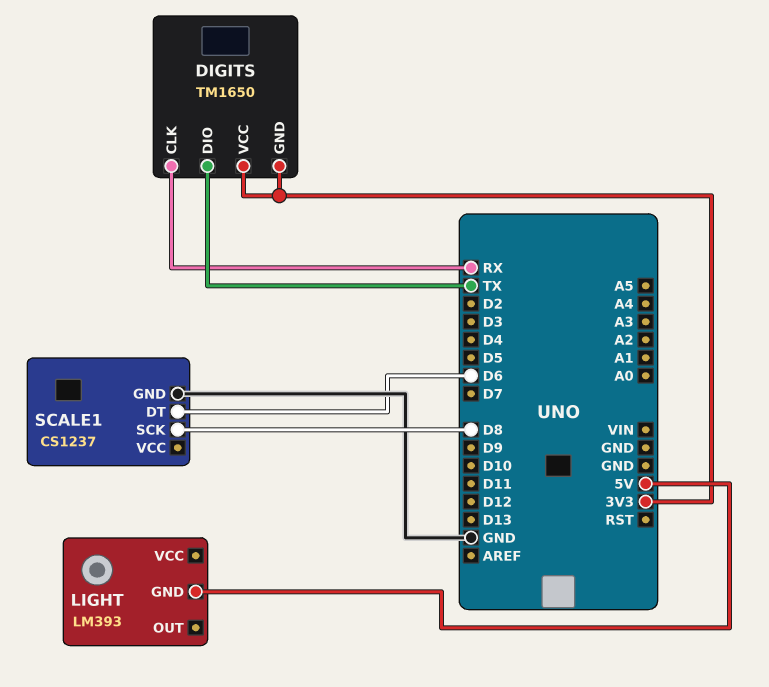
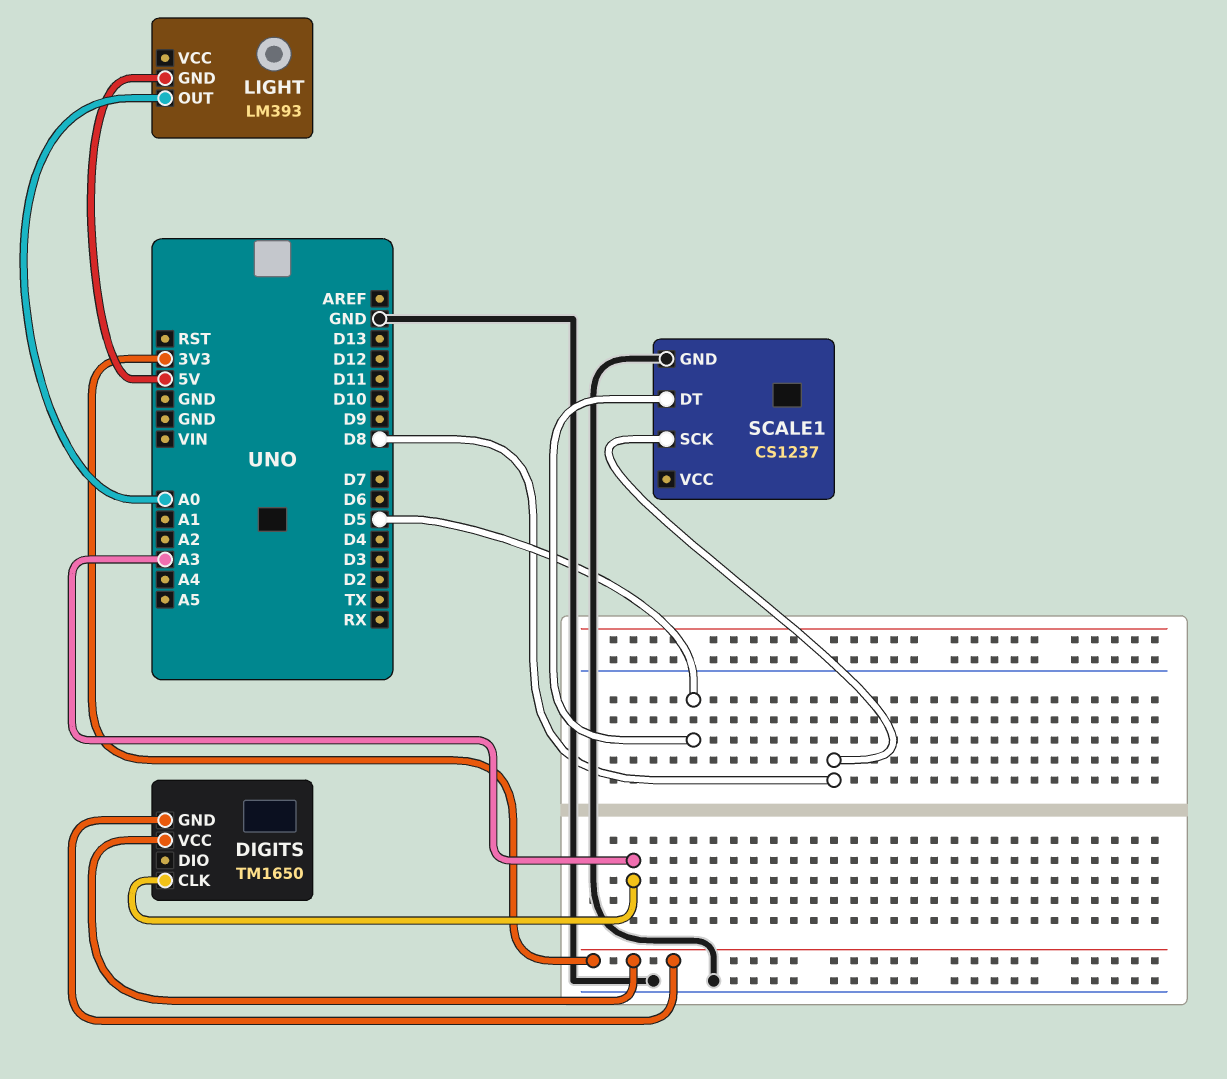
DIGITS pin CLK: RX -> A3
DIGITS pin DIO: TX -> none
LIGHT pin OUT: none -> A0
SCALE1 pin DT: D6 -> D5

